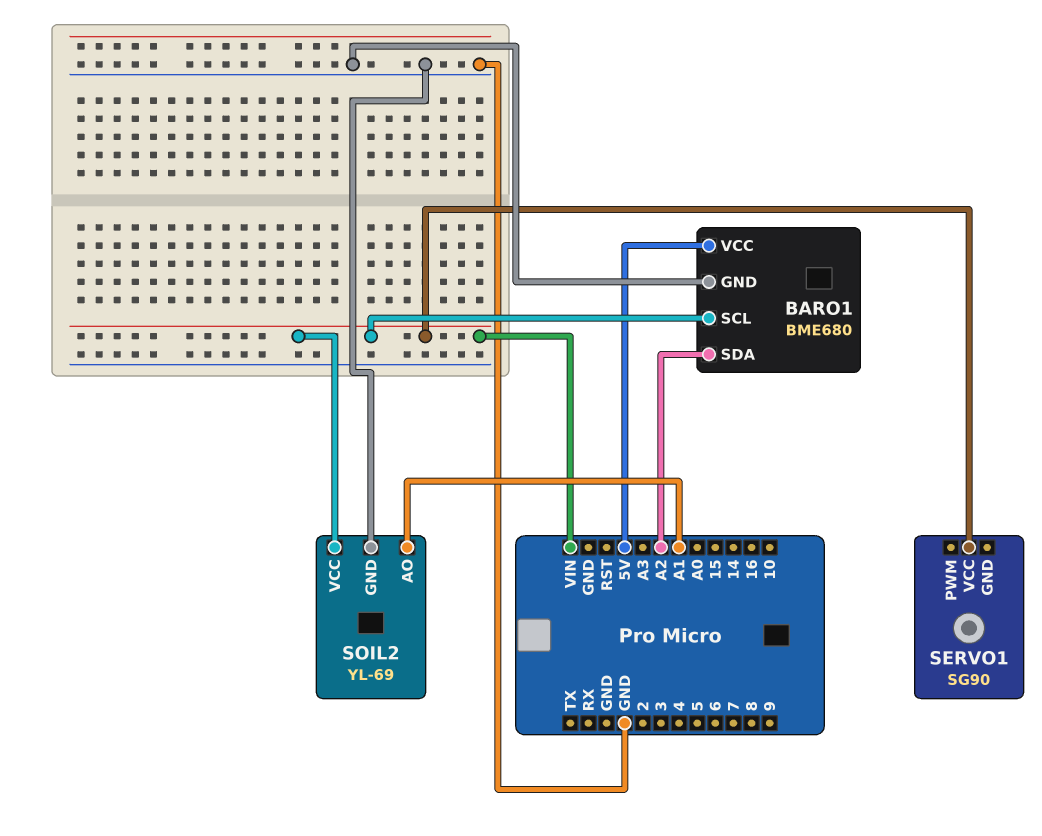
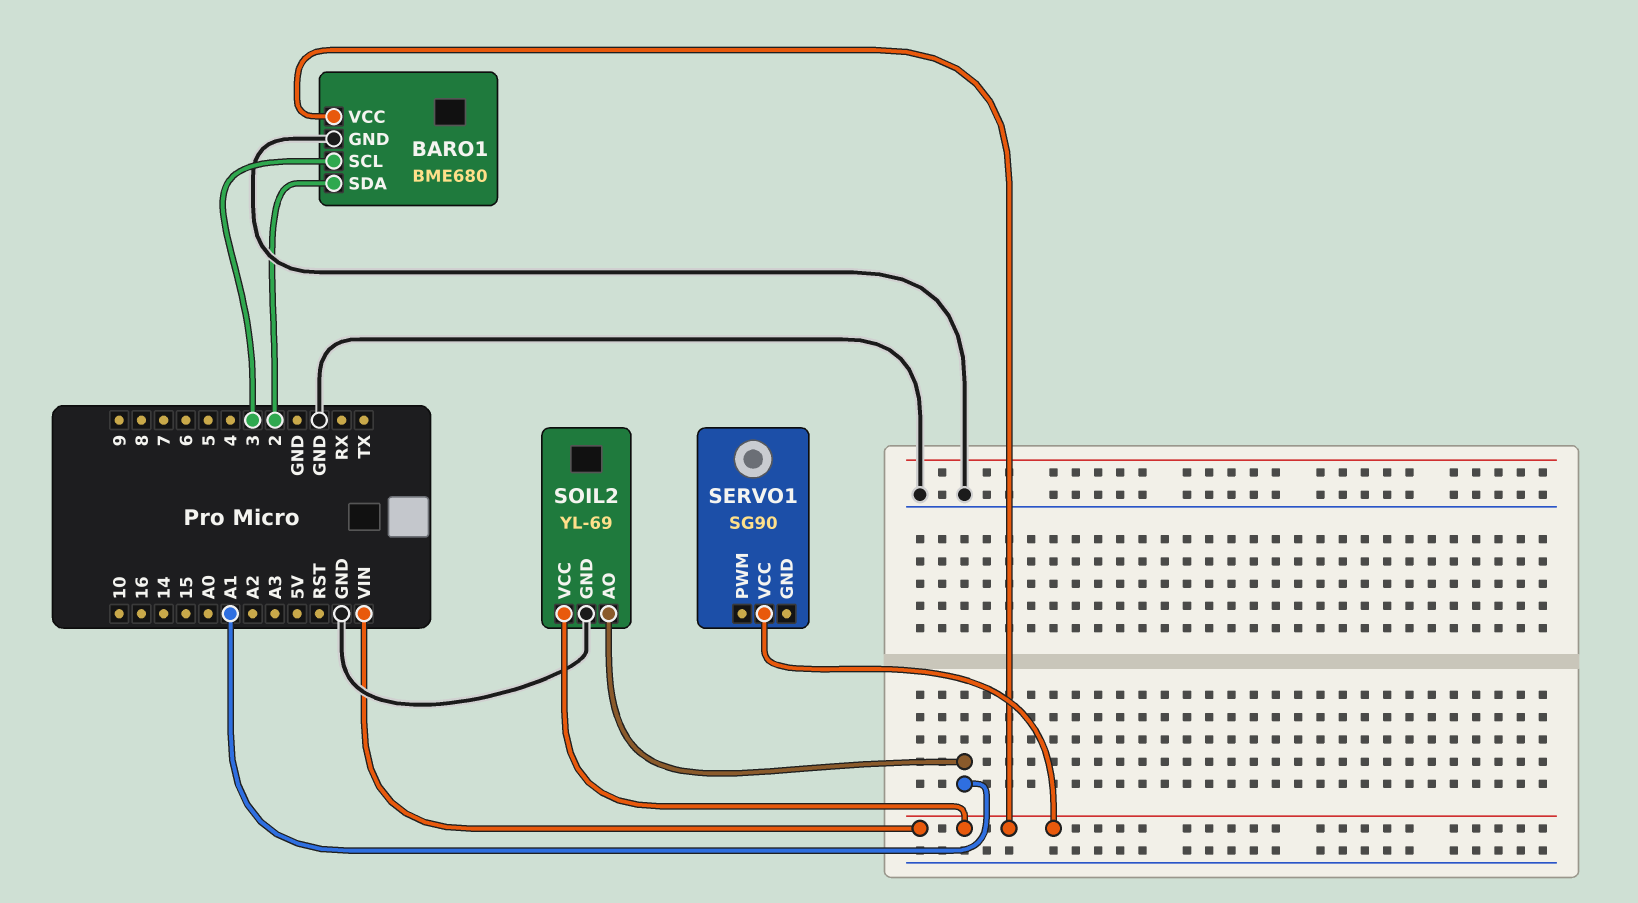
BARO1 pin SCL: VIN -> 3
BARO1 pin SDA: A2 -> 2
BARO1 pin VCC: 5V -> VIN

